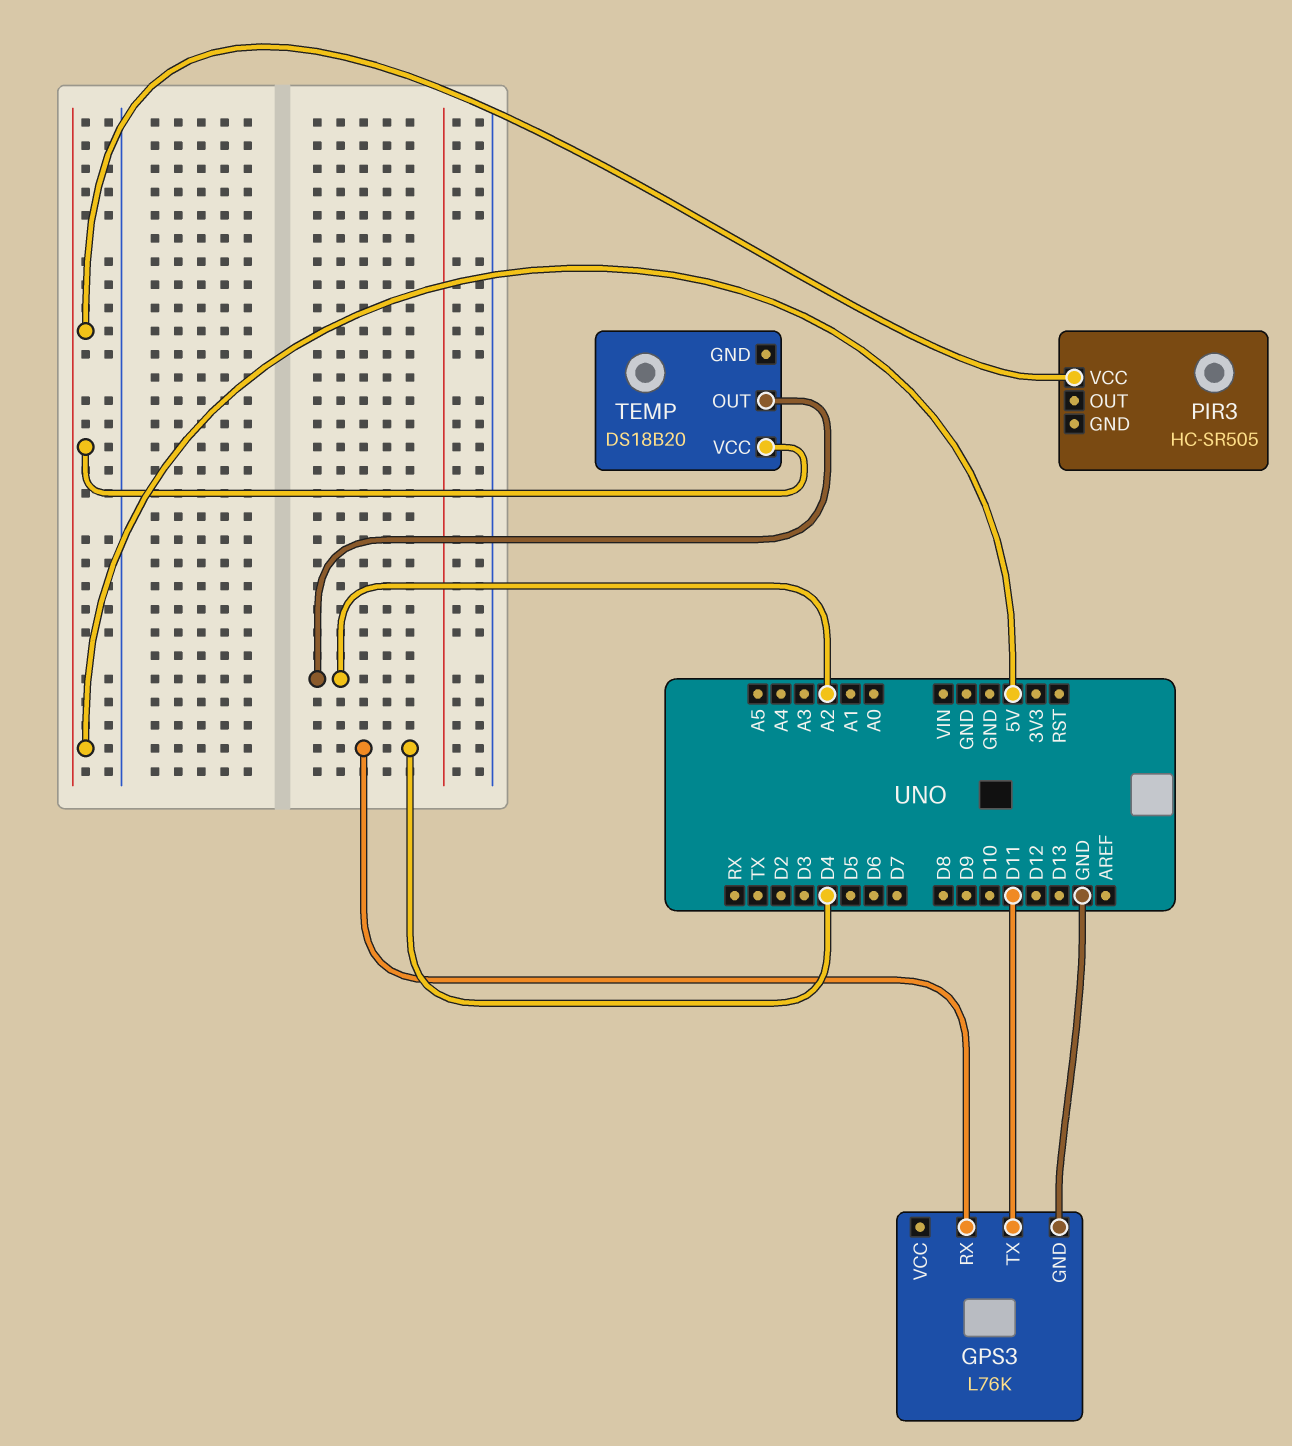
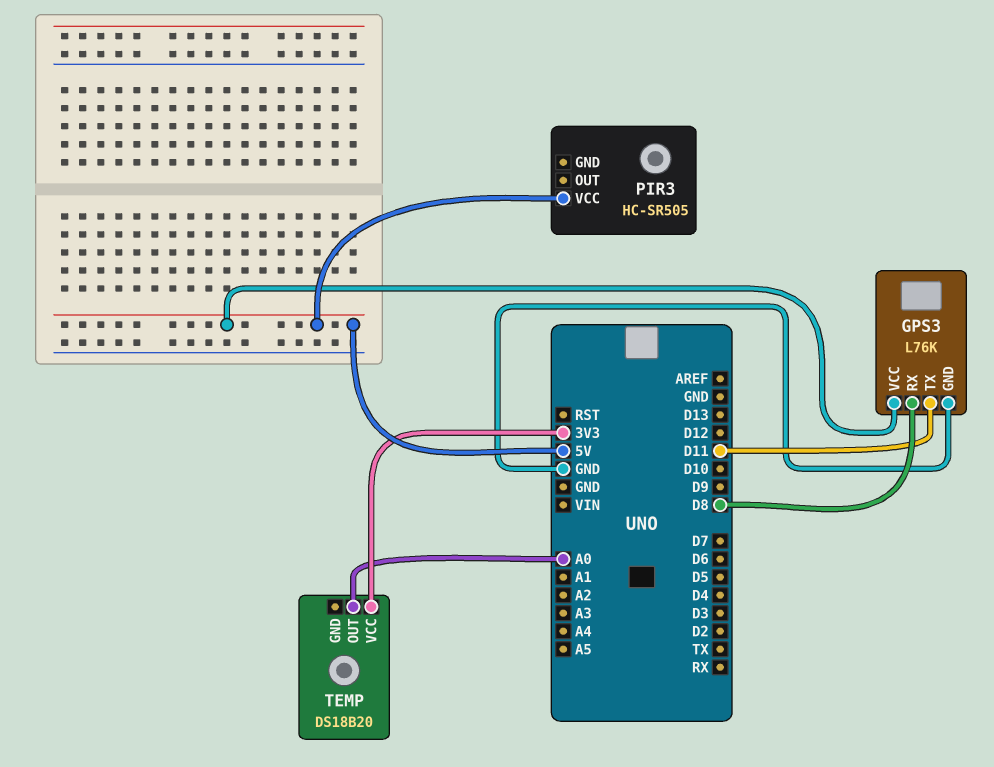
GPS3 pin RX: D4 -> D8
GPS3 pin VCC: none -> 5V
TEMP pin OUT: A2 -> A0
TEMP pin VCC: 5V -> 3V3

